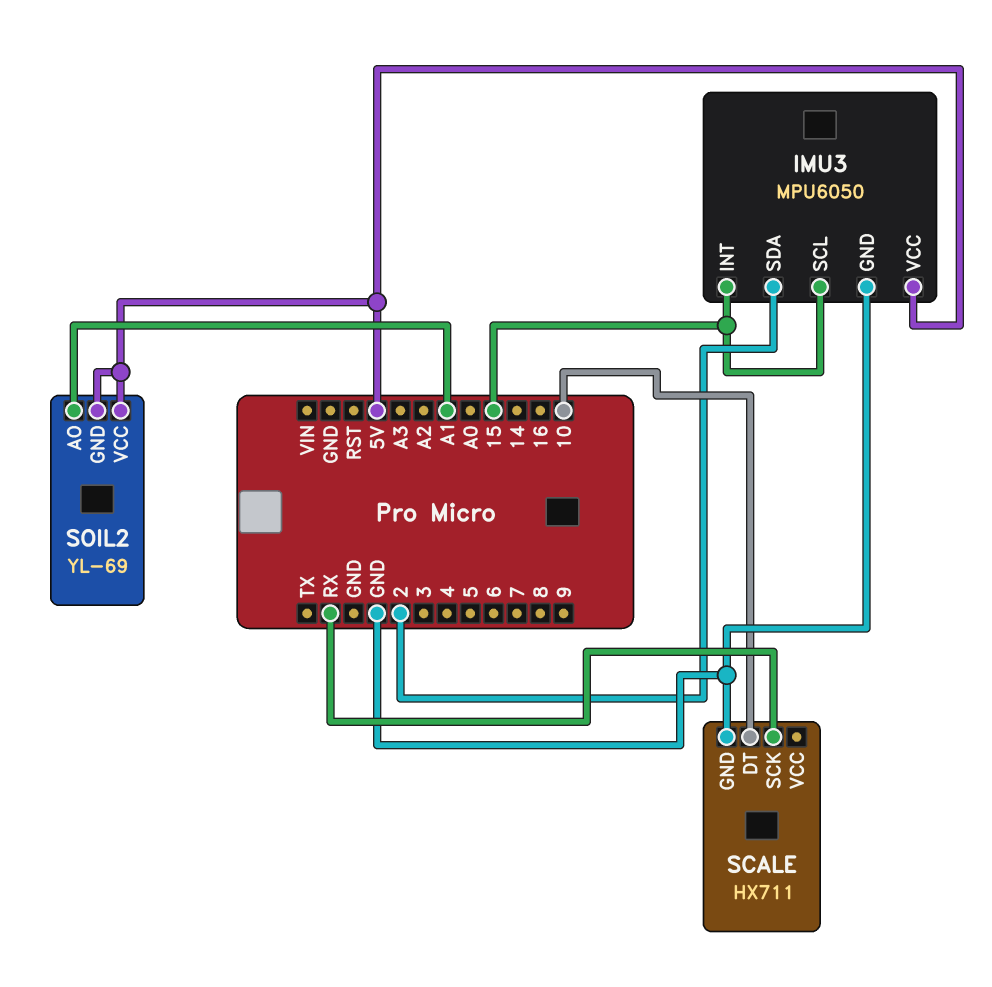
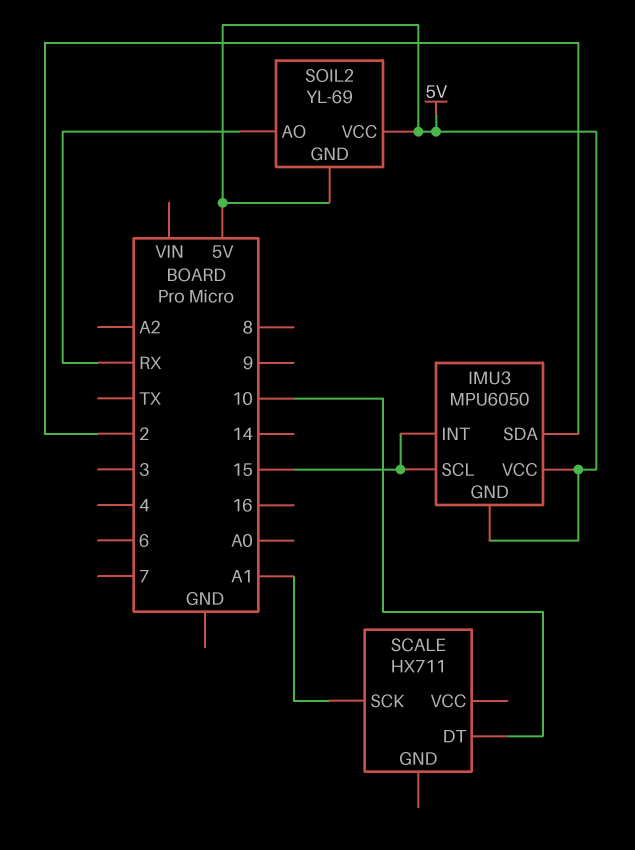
IMU3 pin GND: GND -> 5V
SCALE pin GND: GND -> none
SCALE pin SCK: RX -> A1
SOIL2 pin AO: A1 -> RX

